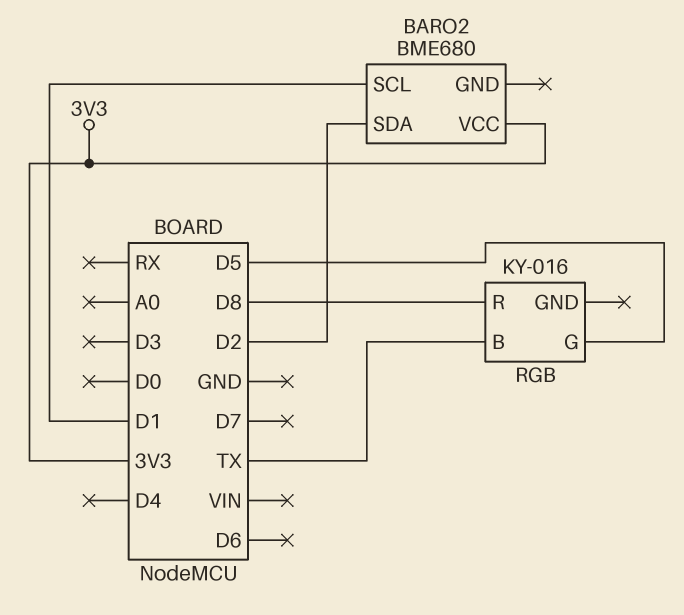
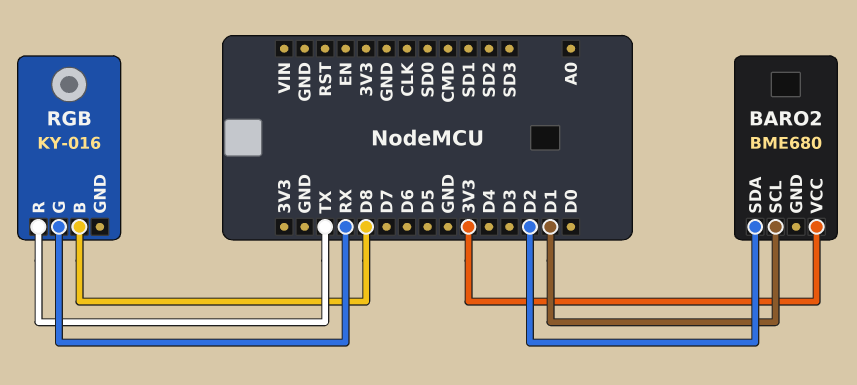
RGB pin B: TX -> D8
RGB pin G: D5 -> RX
RGB pin R: D8 -> TX

